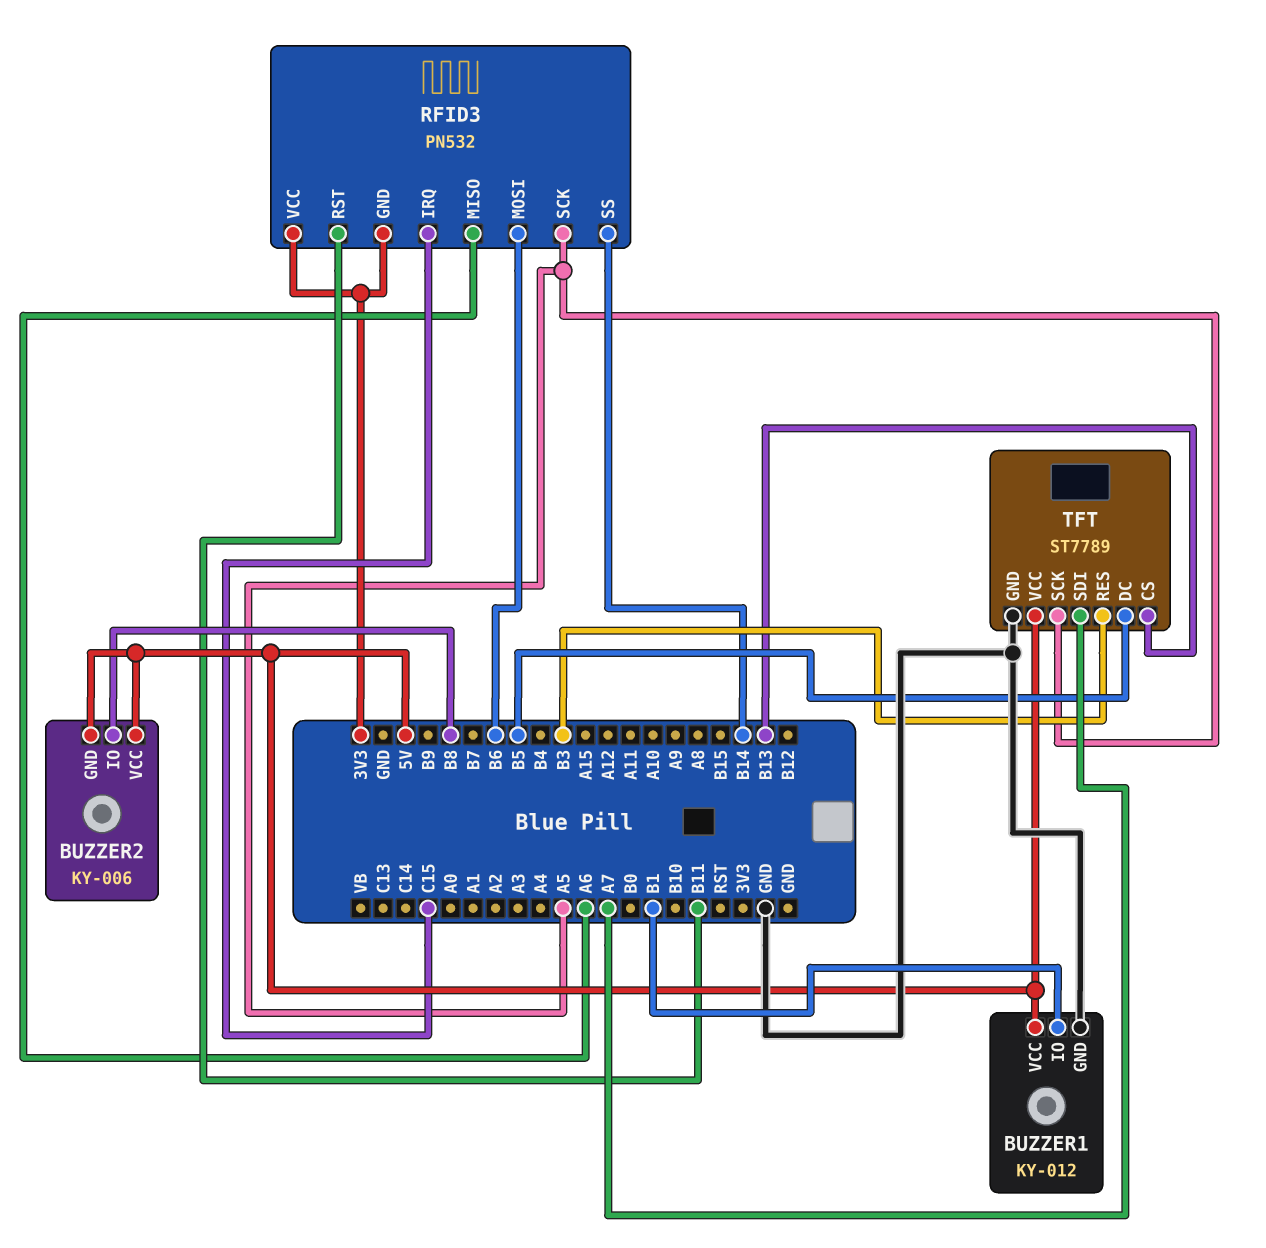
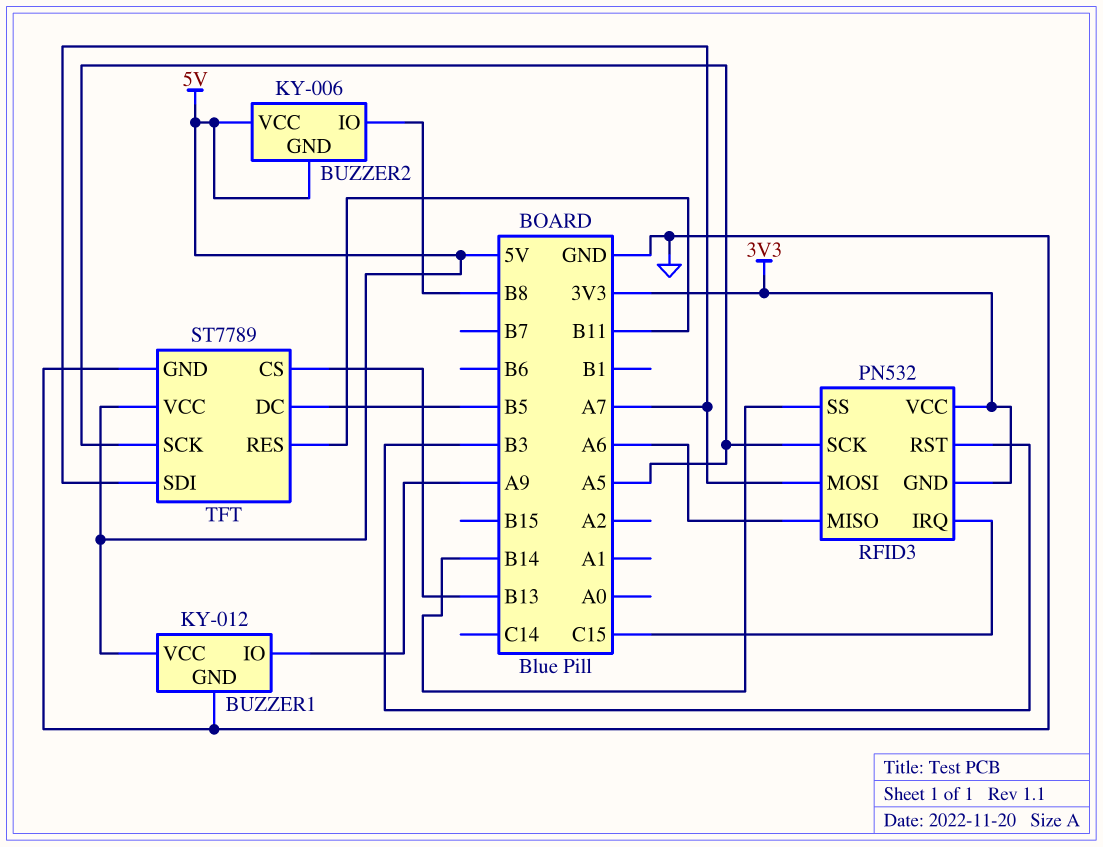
BUZZER1 pin IO: B1 -> A9
RFID3 pin MOSI: B6 -> A7
RFID3 pin RST: B11 -> B3
TFT pin RES: B3 -> B11

